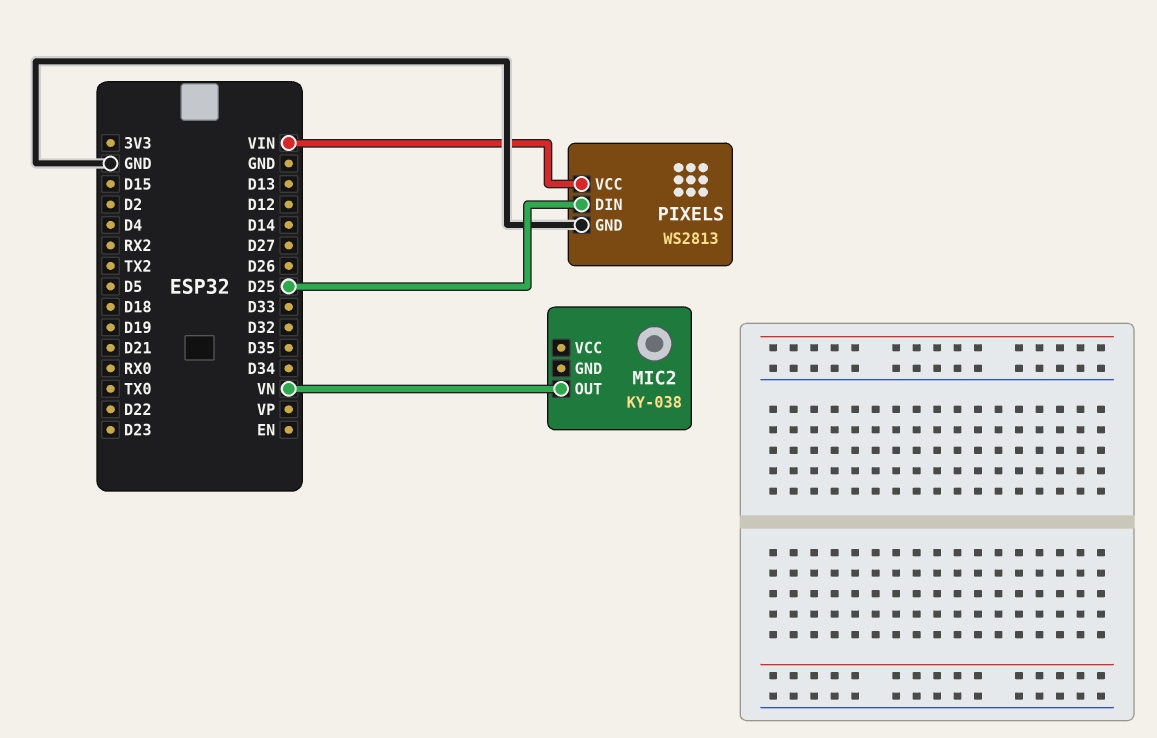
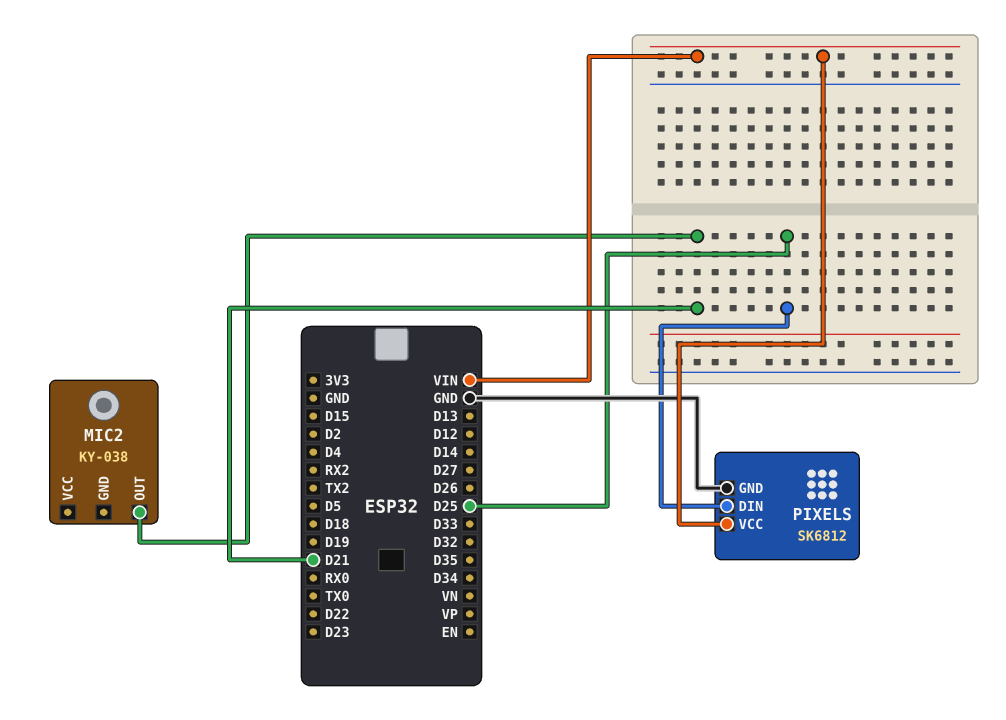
MIC2 pin OUT: VN -> D21
PIXELS: WS2813 -> SK6812

